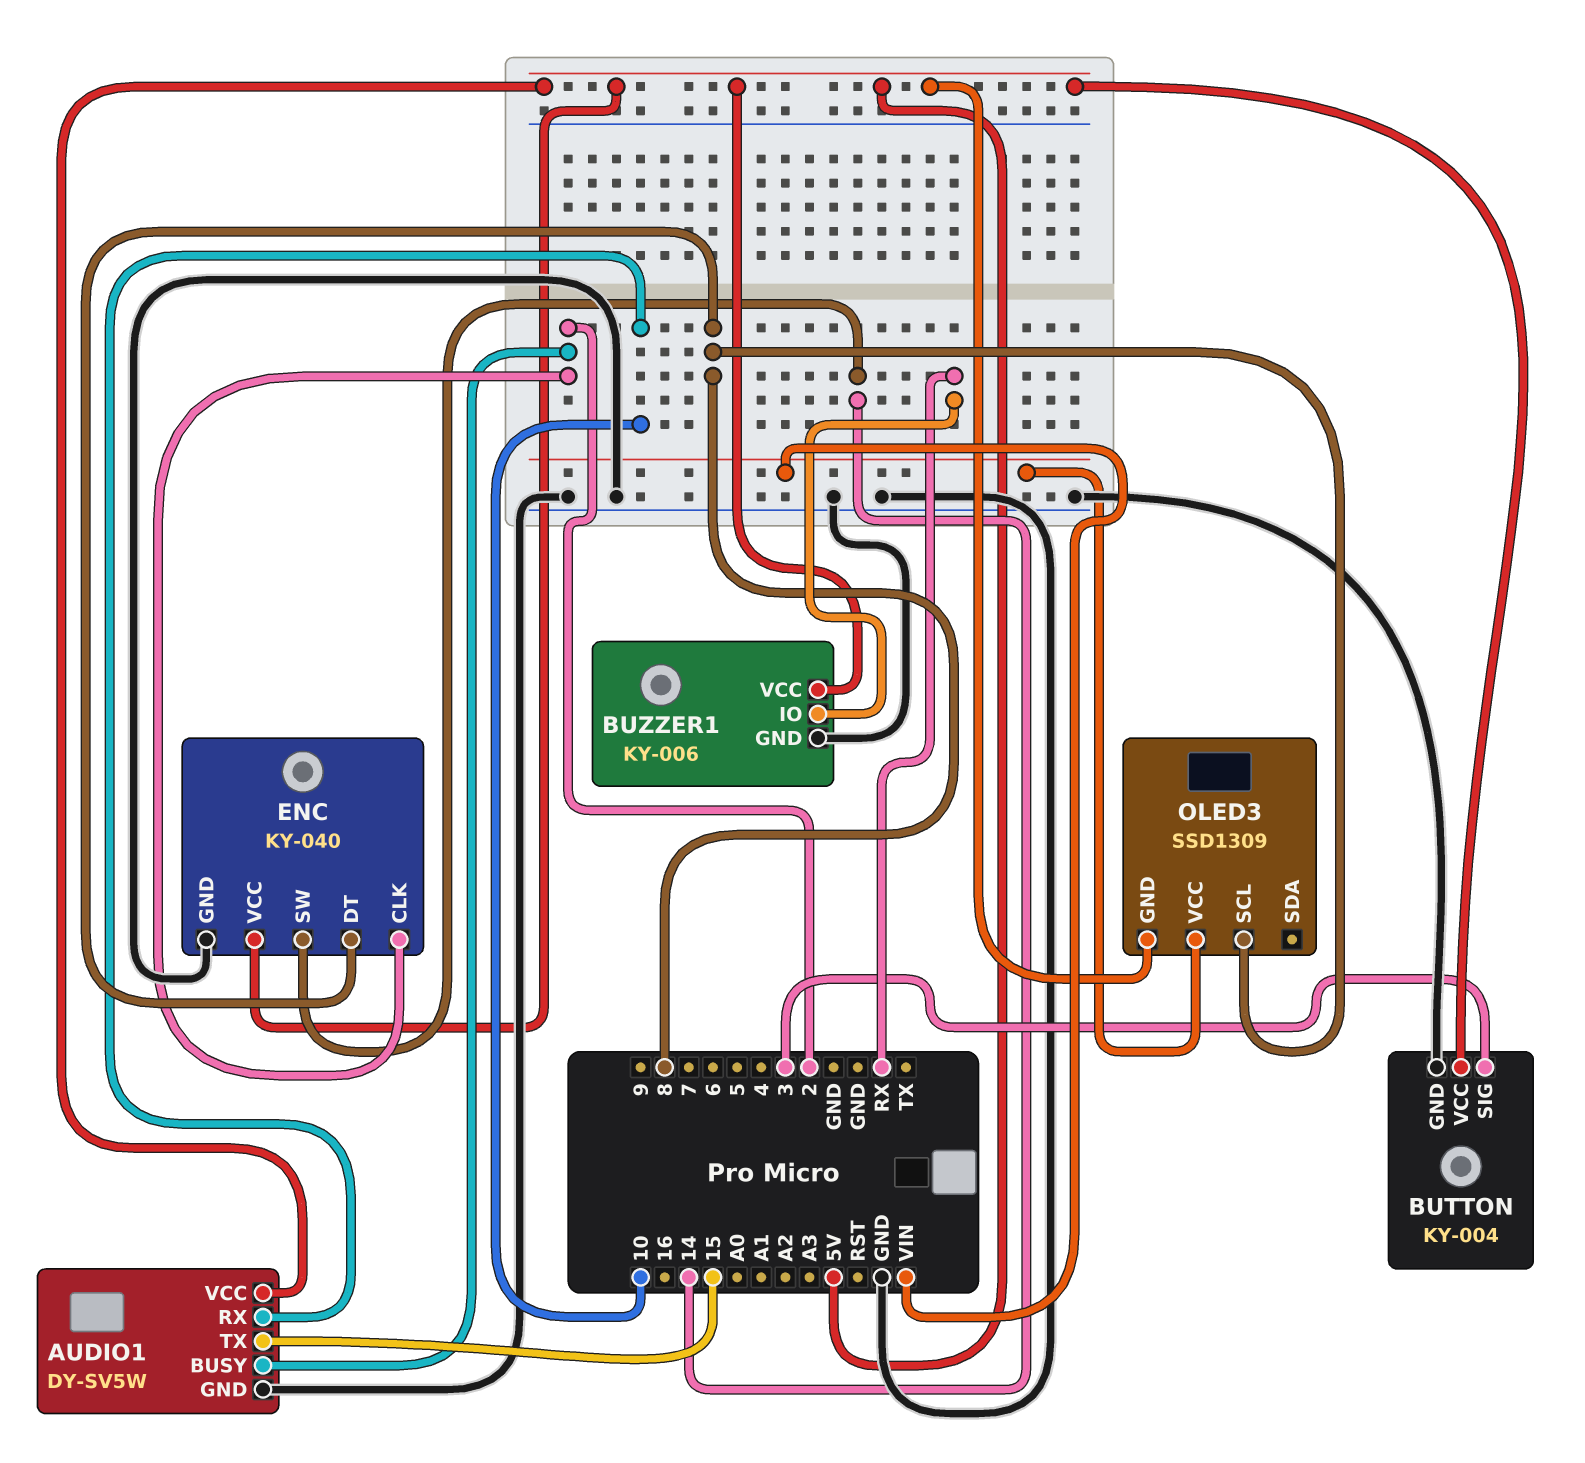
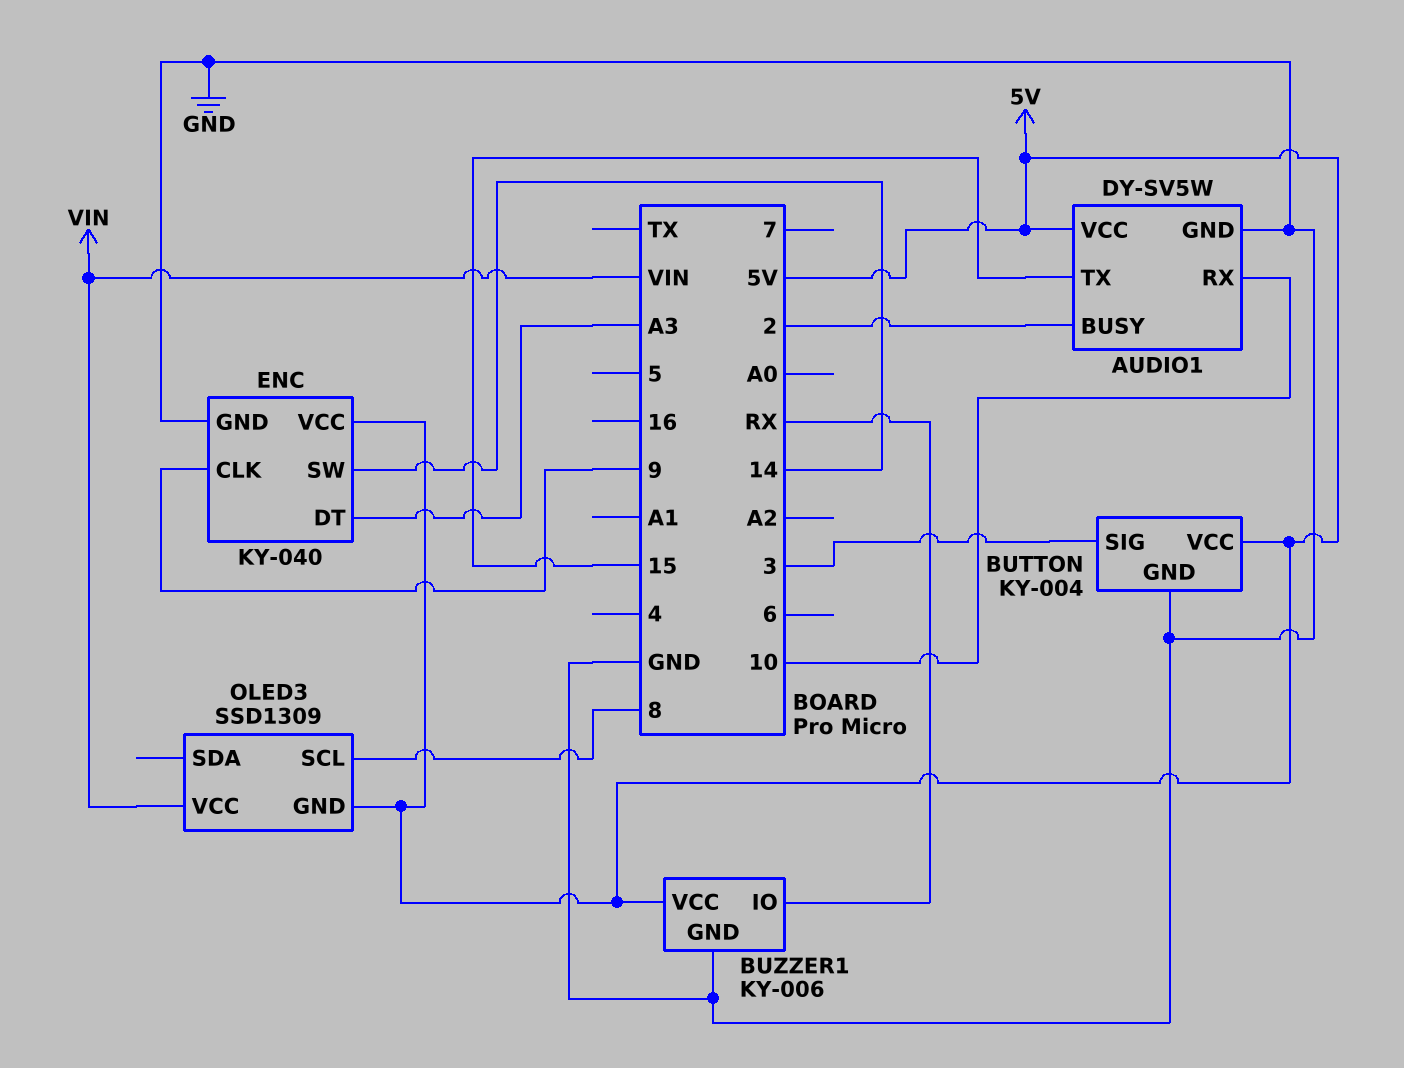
ENC pin CLK: 2 -> 9
ENC pin DT: 8 -> A3

